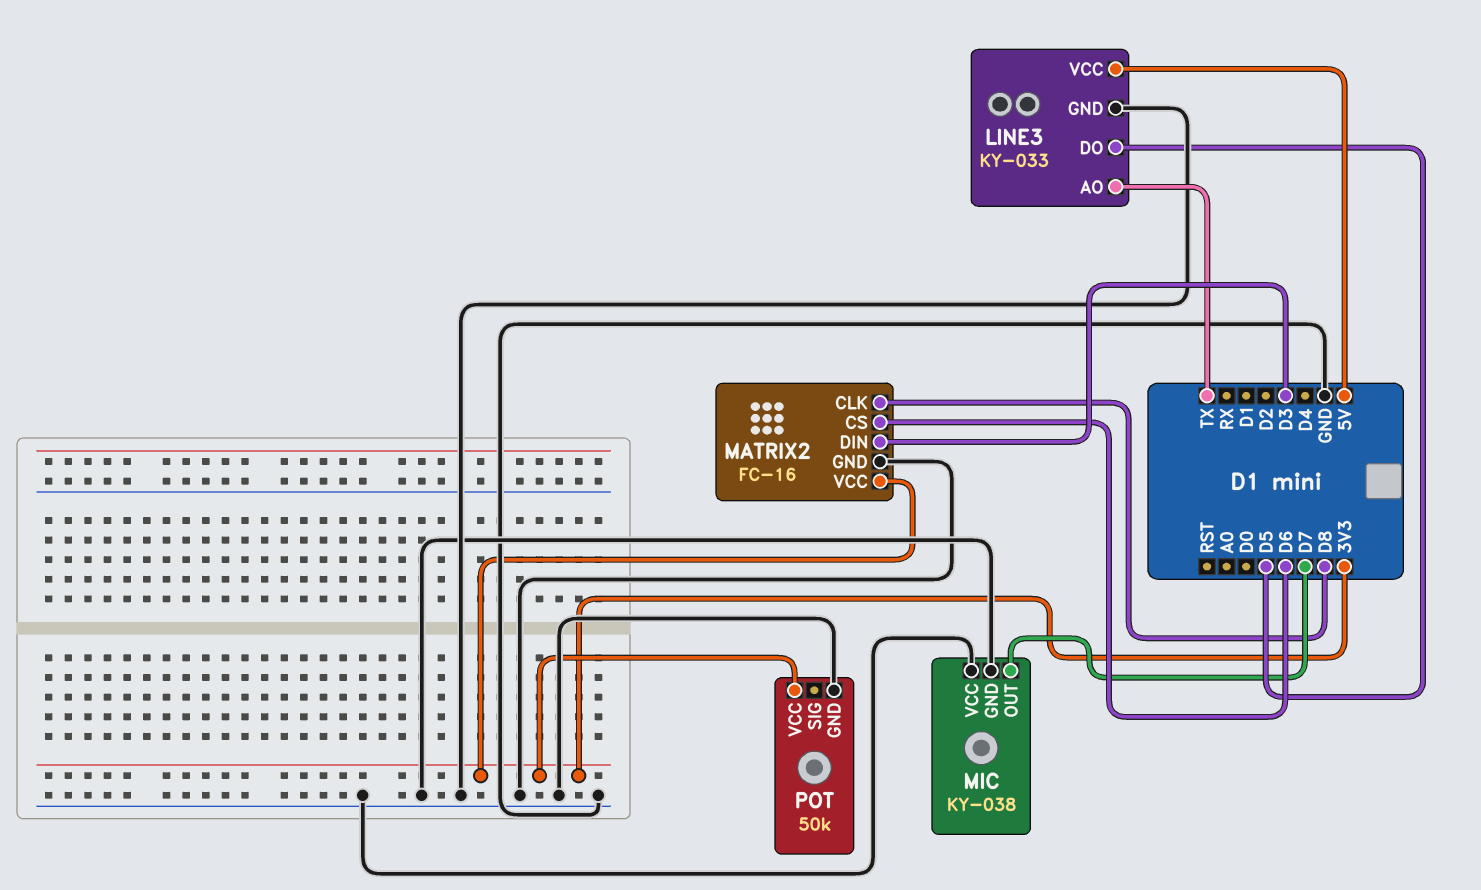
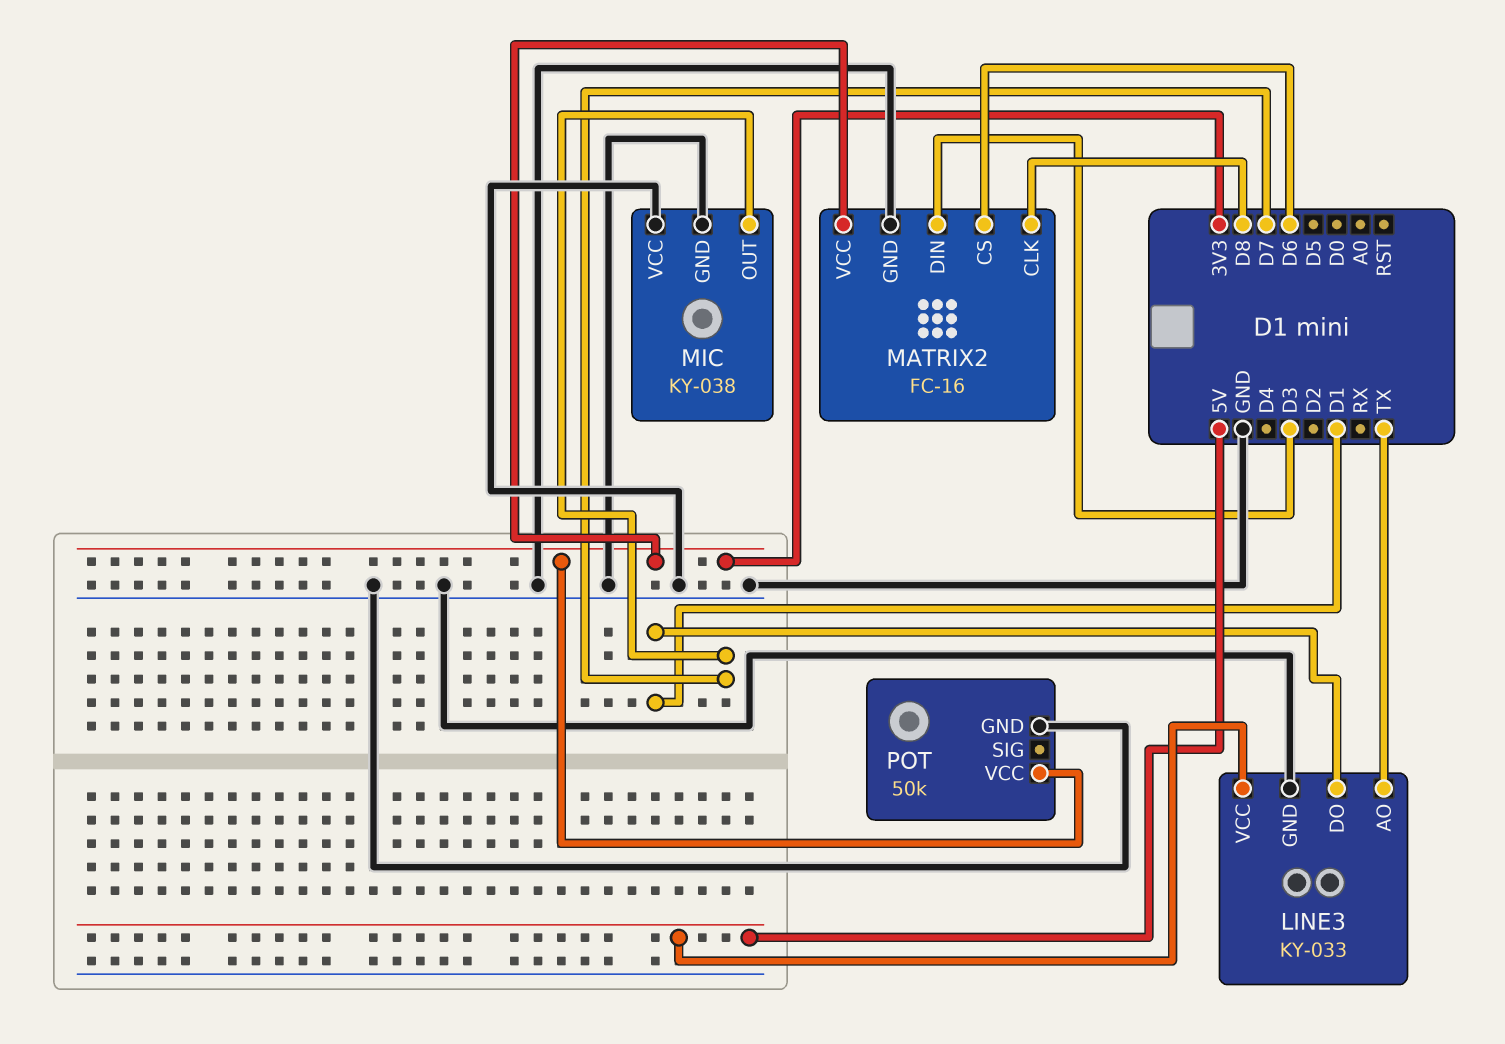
LINE3 pin DO: D5 -> D1

